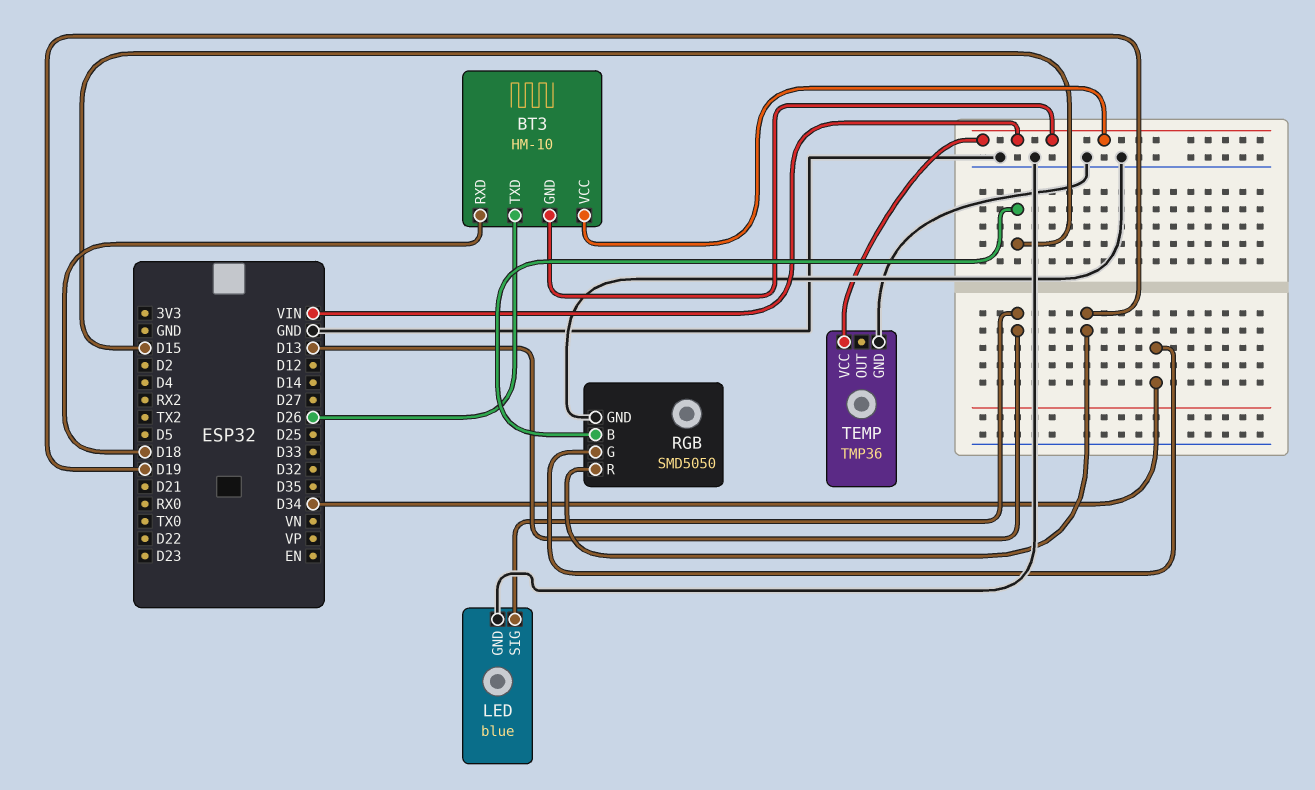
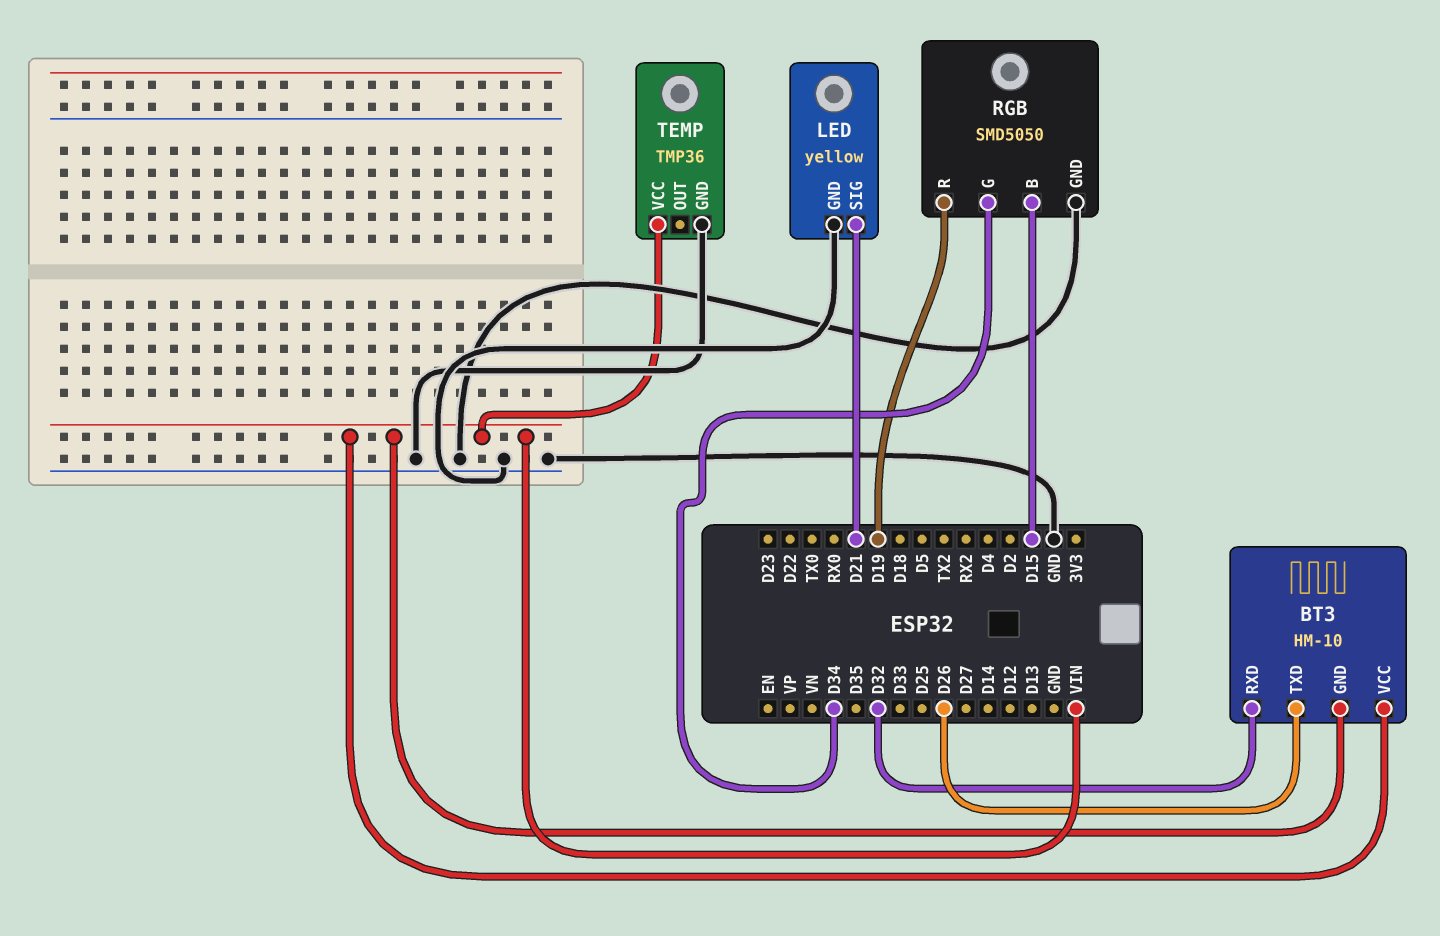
BT3 pin RXD: D18 -> D32
LED: blue -> yellow
LED pin SIG: D13 -> D21

